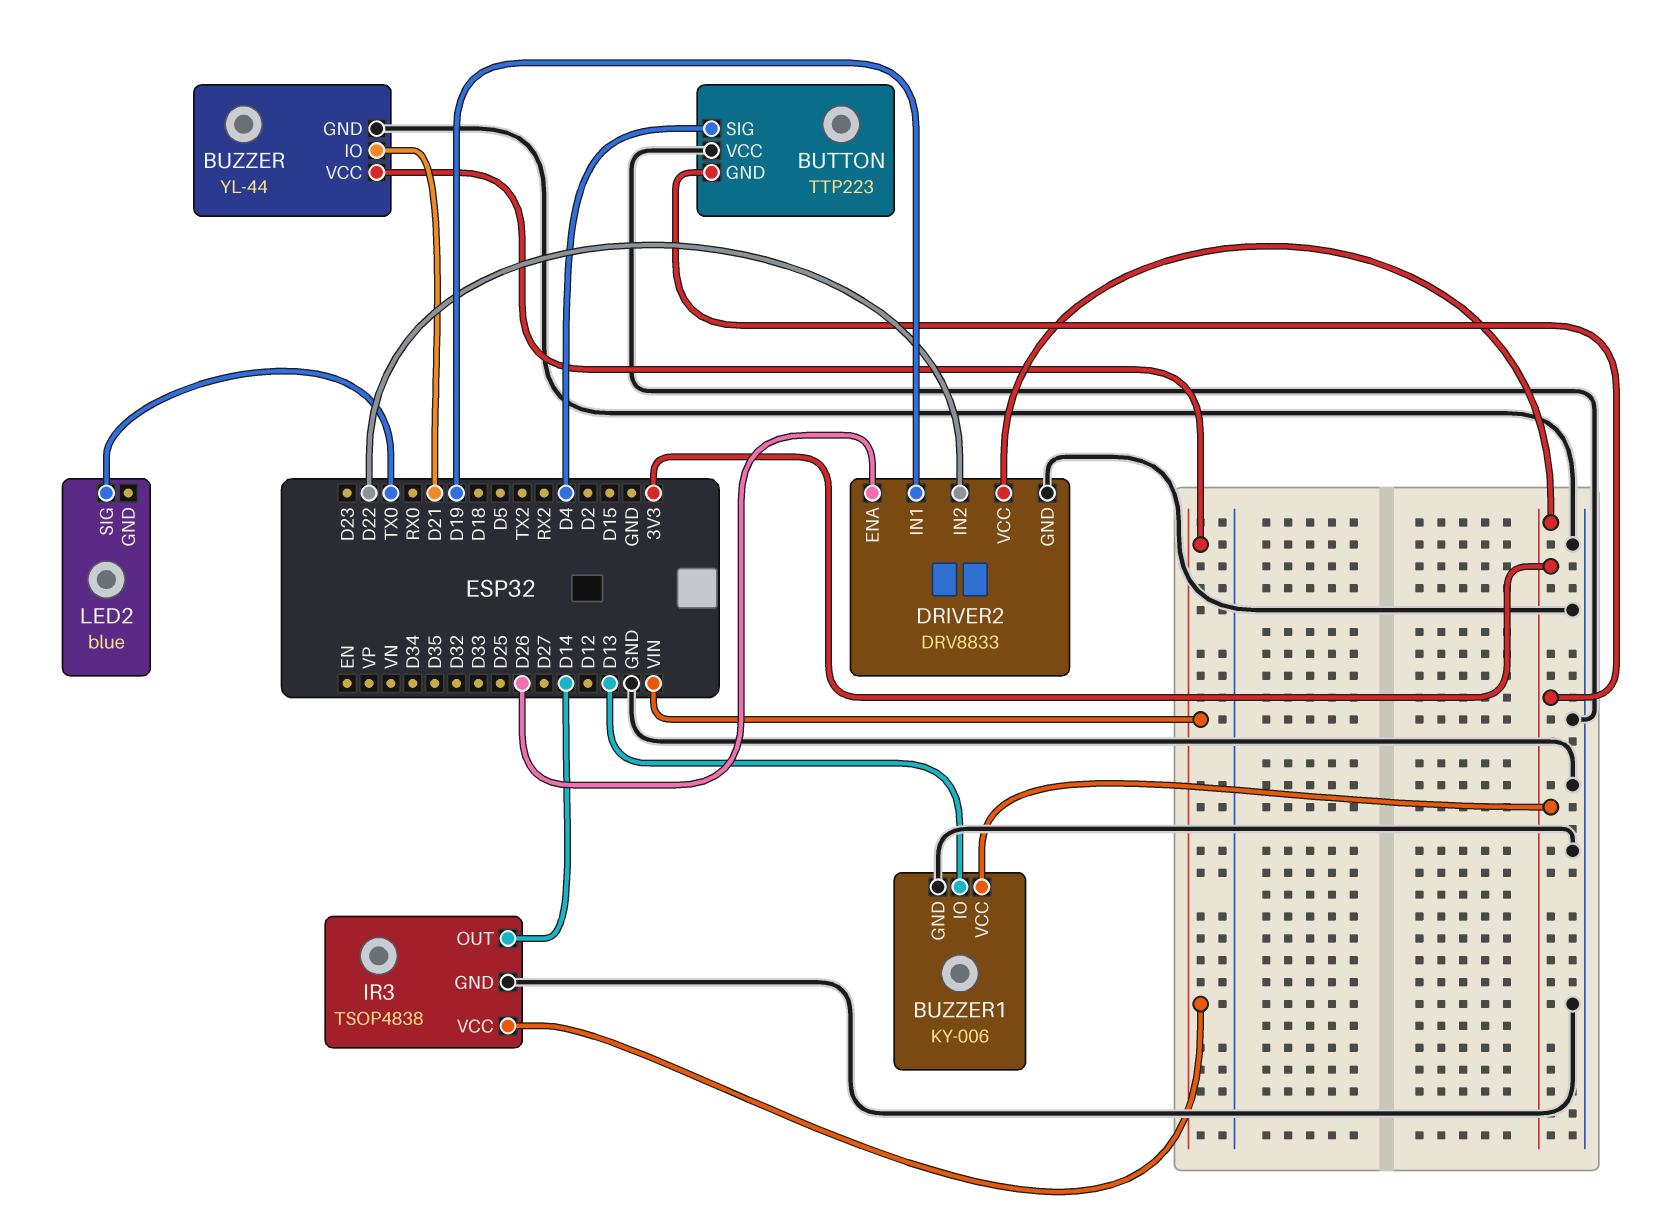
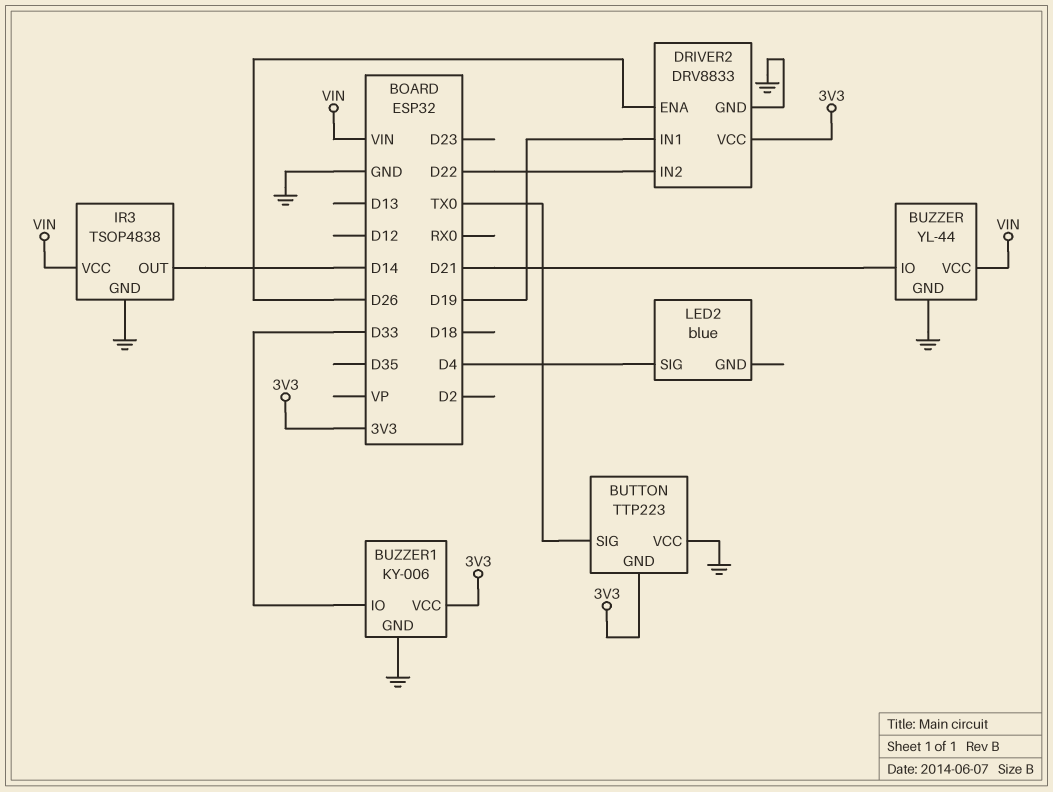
BUTTON pin SIG: D4 -> TX0
BUZZER1 pin IO: D13 -> D33
LED2 pin SIG: TX0 -> D4

